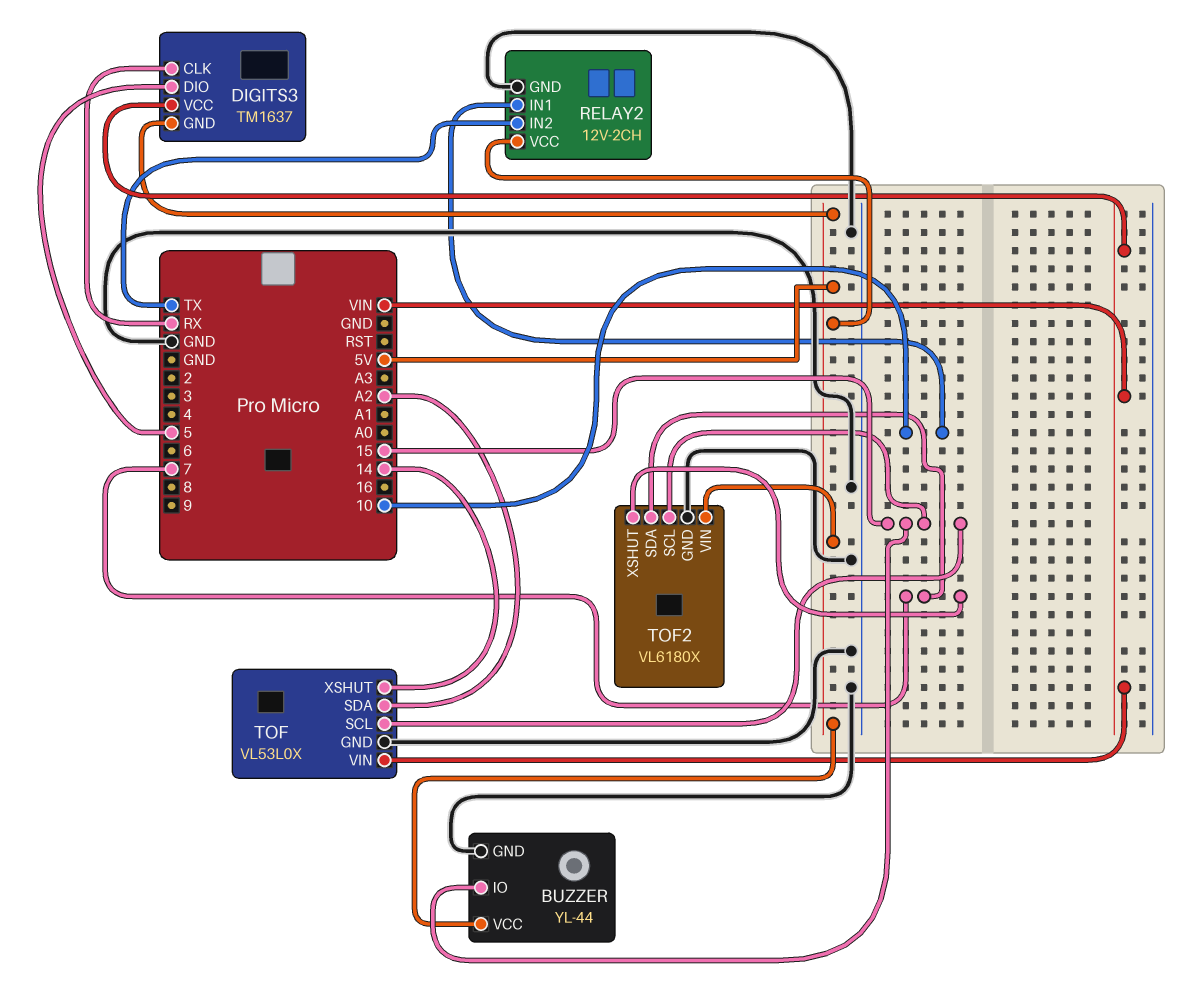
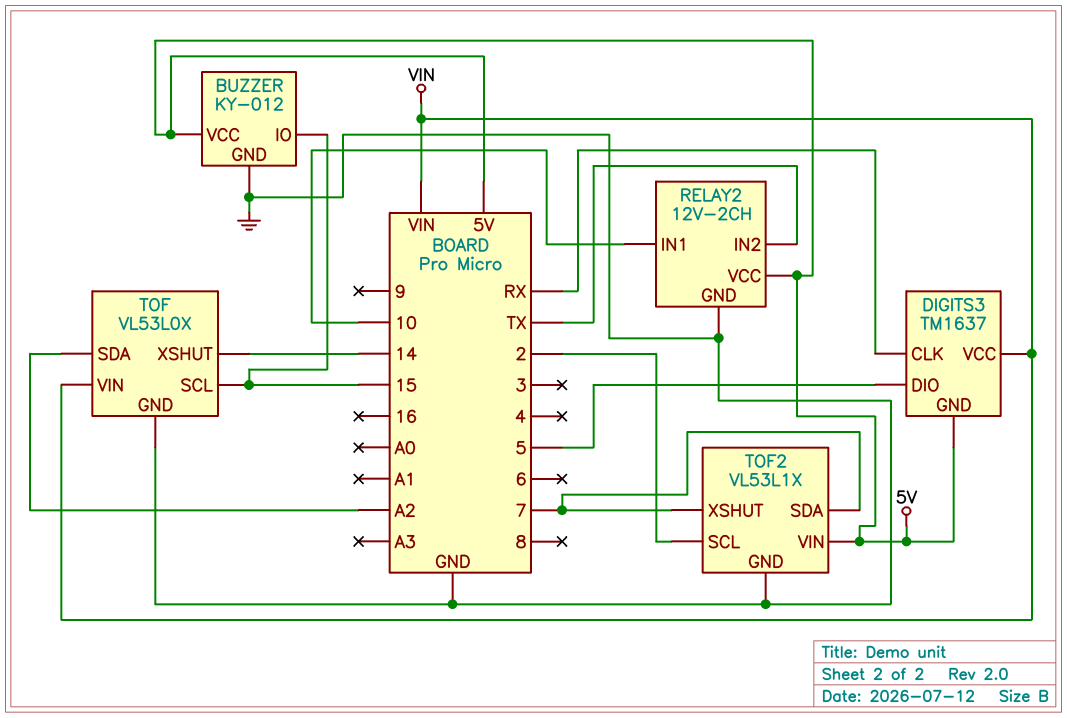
BUZZER: YL-44 -> KY-012
TOF2: VL6180X -> VL53L1X
TOF2 pin SCL: 15 -> 2

